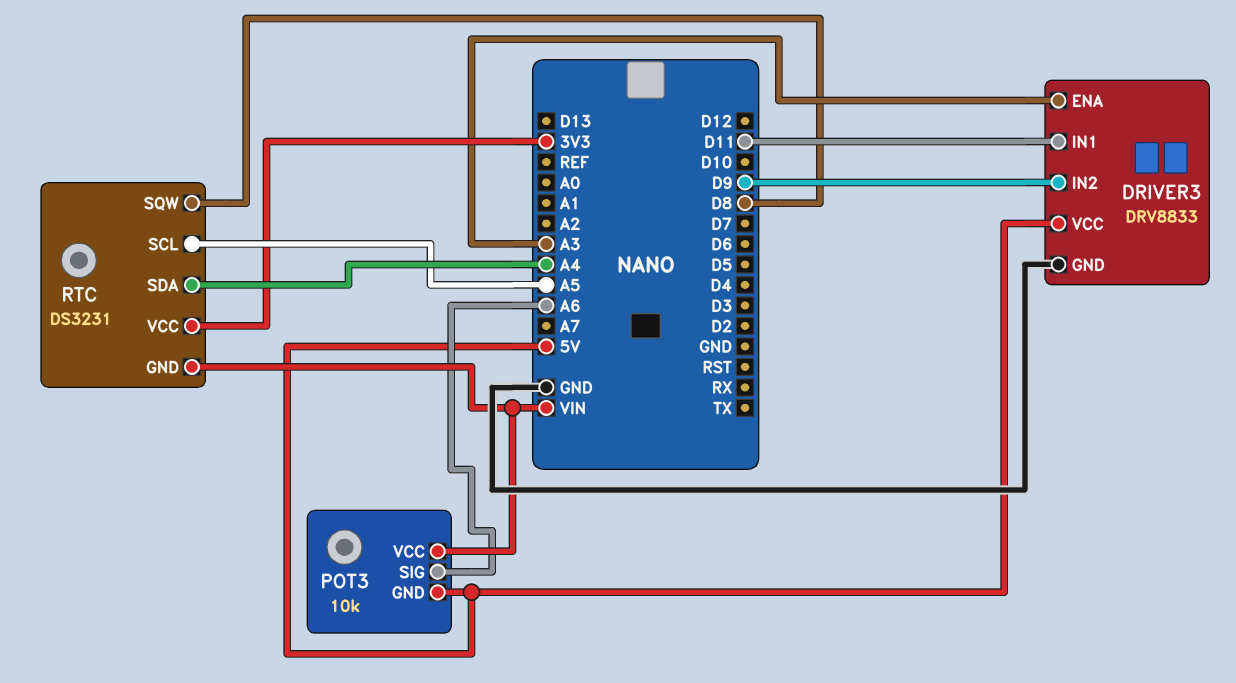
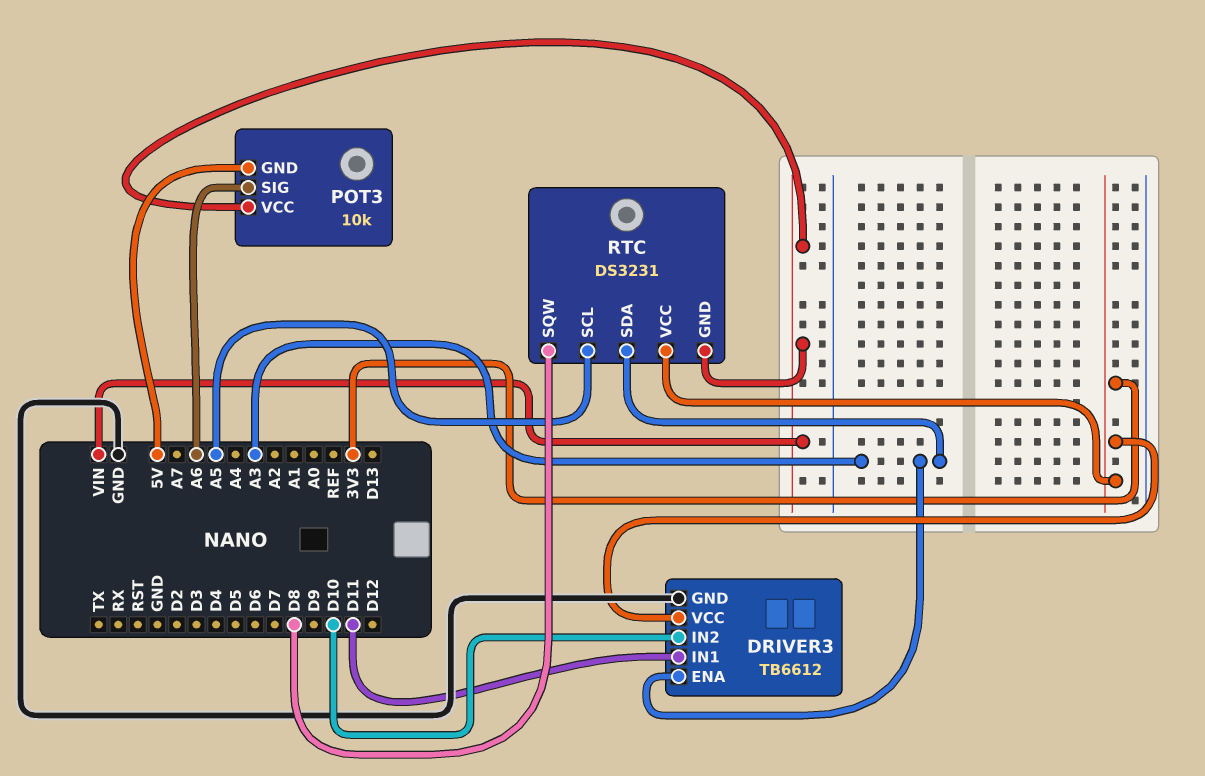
DRIVER3: DRV8833 -> TB6612
DRIVER3 pin IN2: D9 -> D10
DRIVER3 pin VCC: 5V -> 3V3
RTC pin SDA: A4 -> A3

